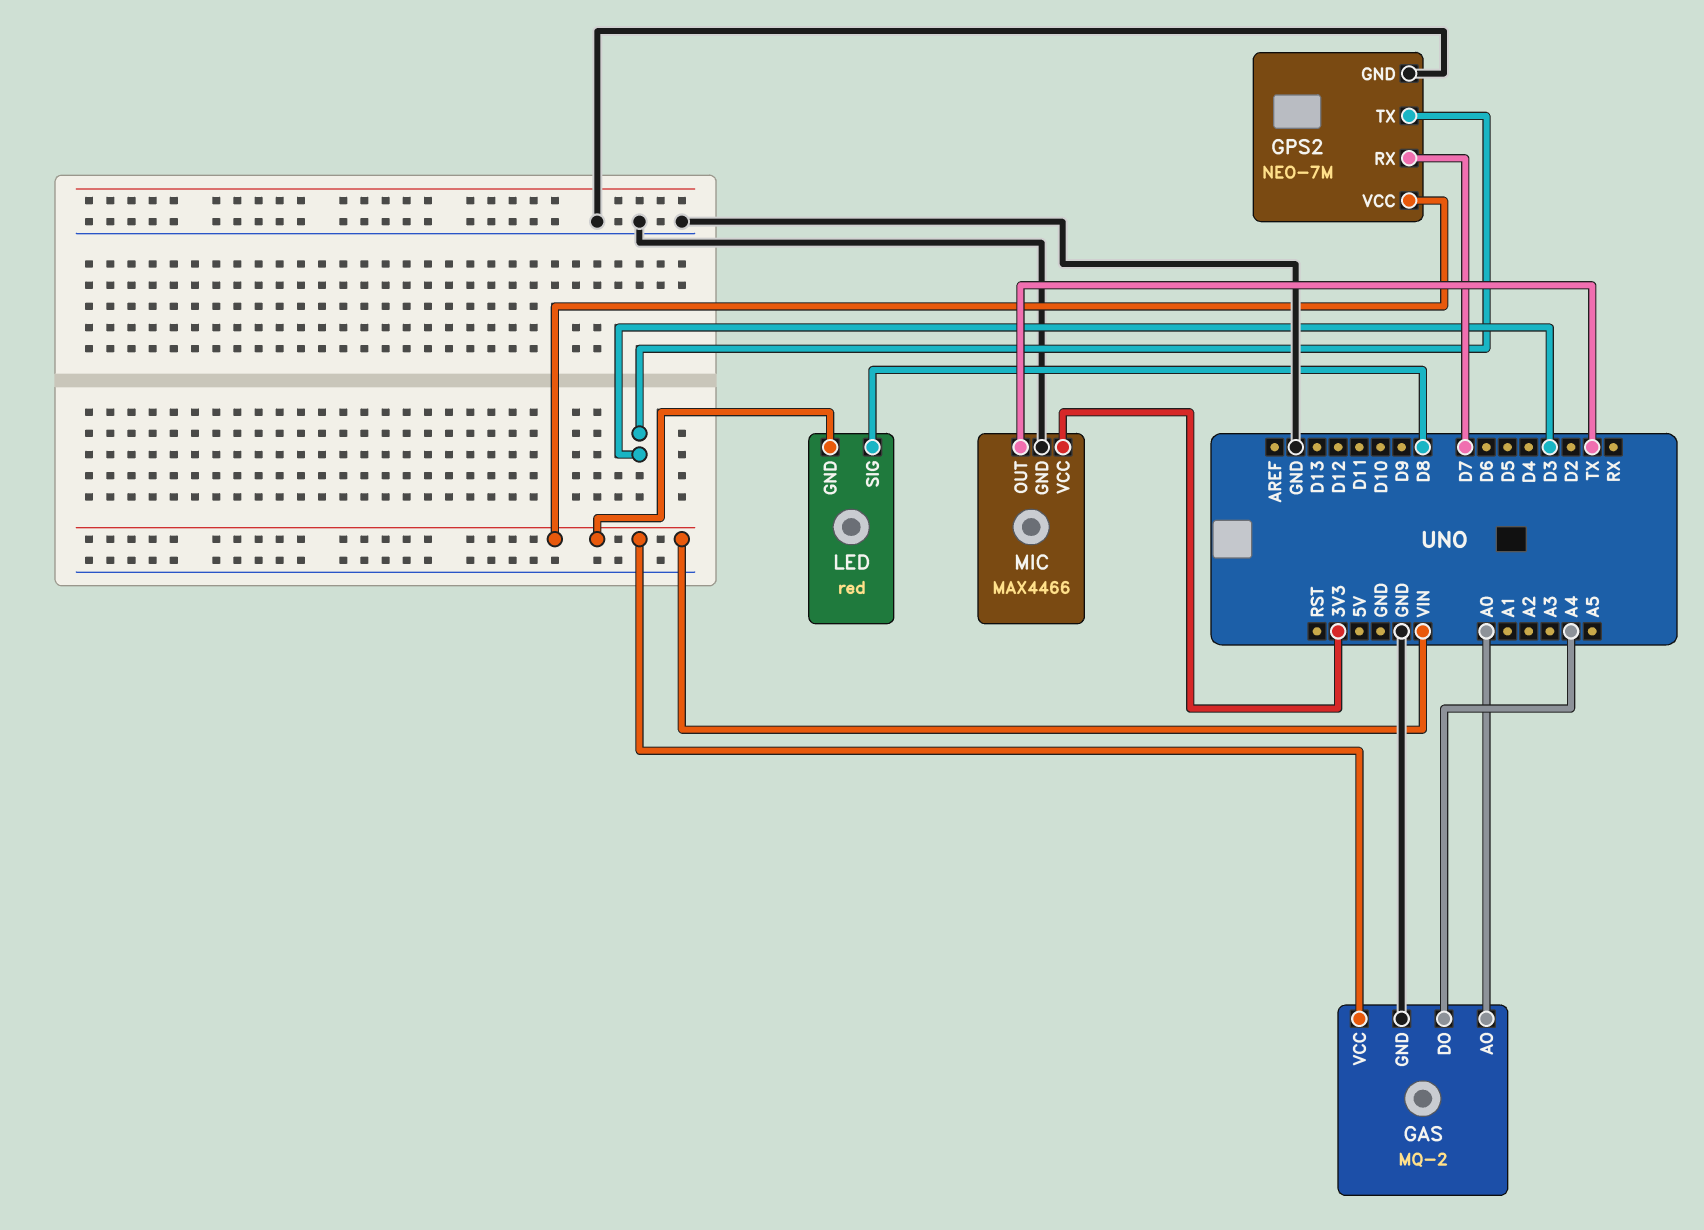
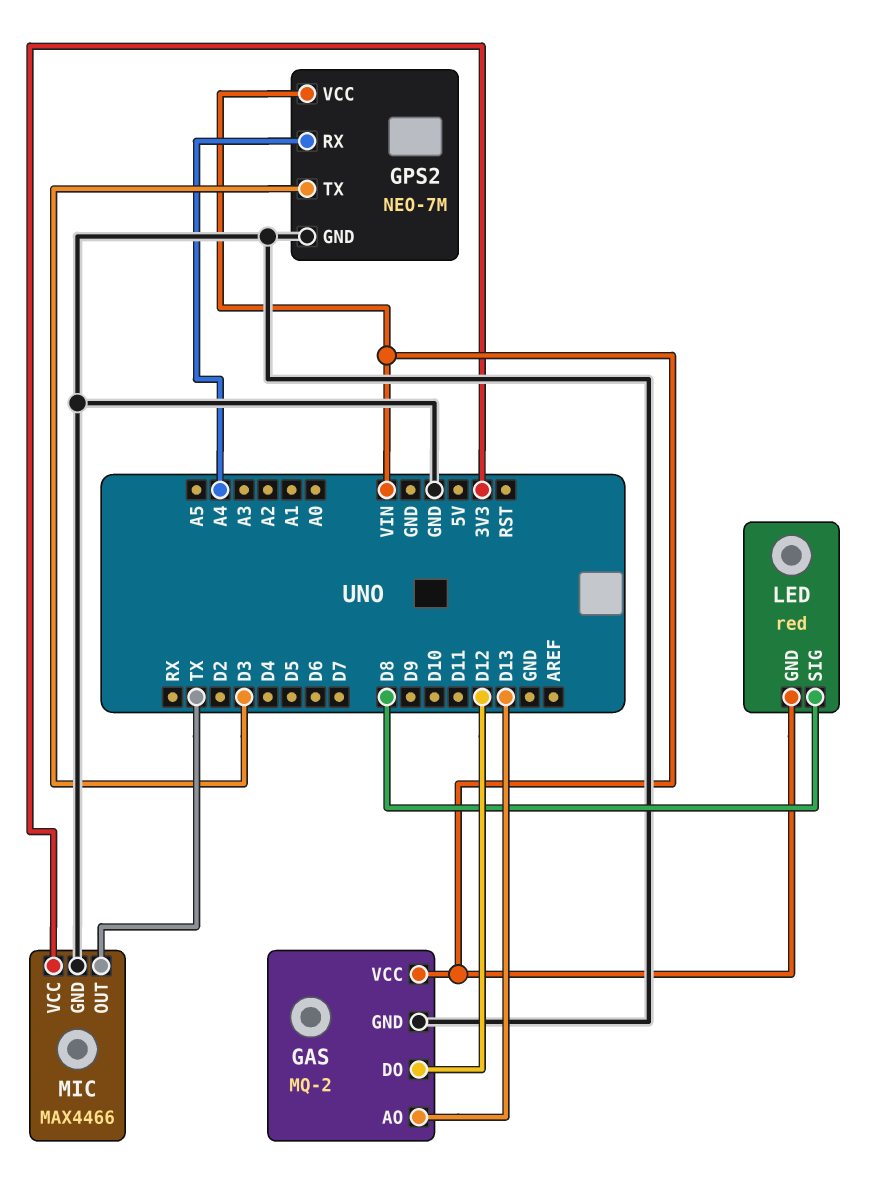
GAS pin AO: A0 -> D13
GAS pin DO: A4 -> D12
GPS2 pin RX: D7 -> A4

